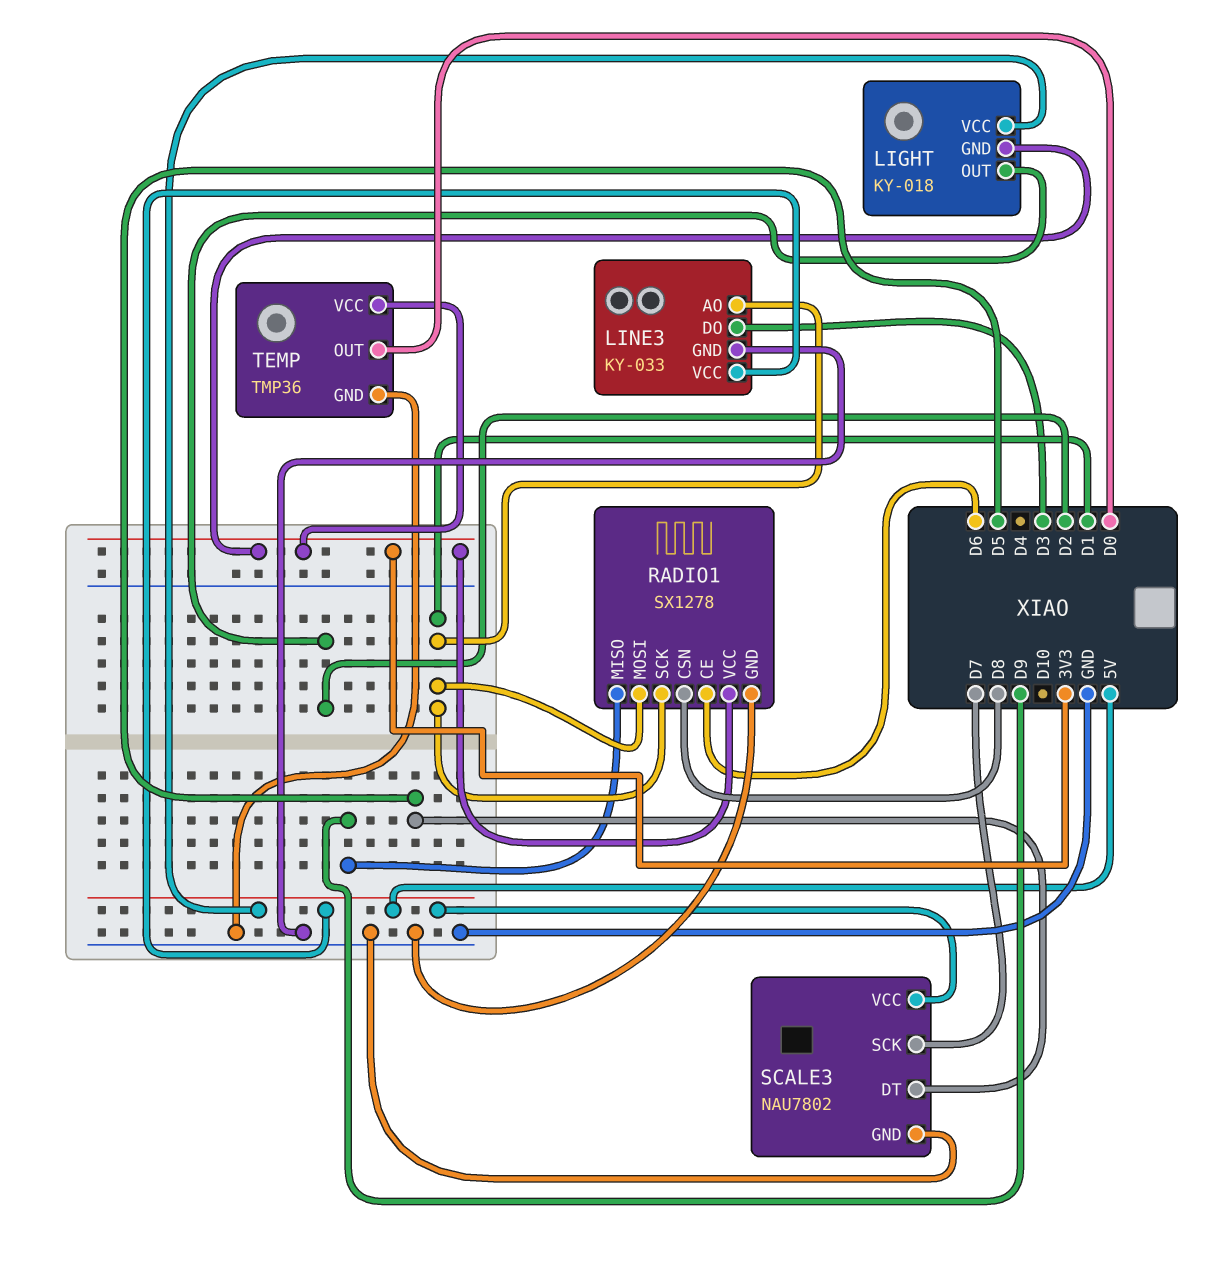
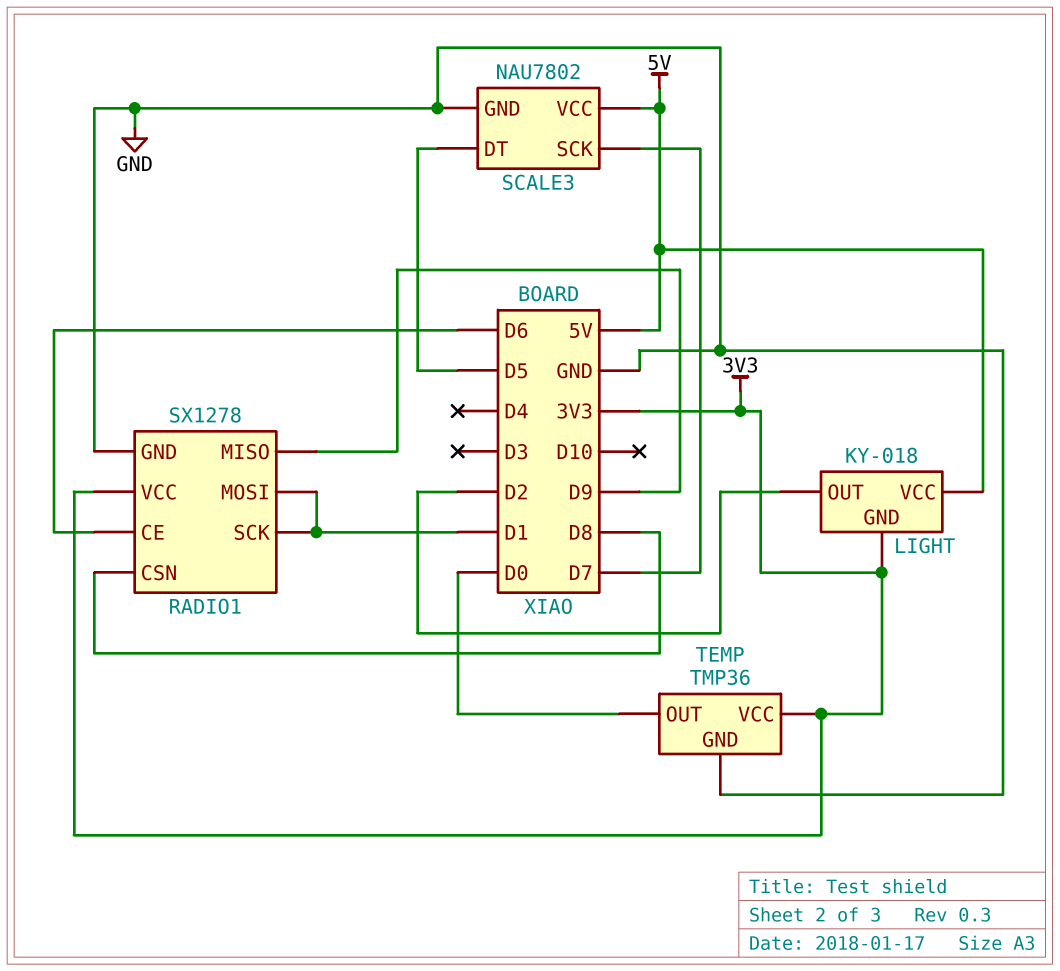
LINE3: KY-033 -> none
LINE3 pin AO: D1 -> none
LINE3 pin DO: D3 -> none
LINE3 pin GND: GND -> none
LINE3 pin VCC: 5V -> none

